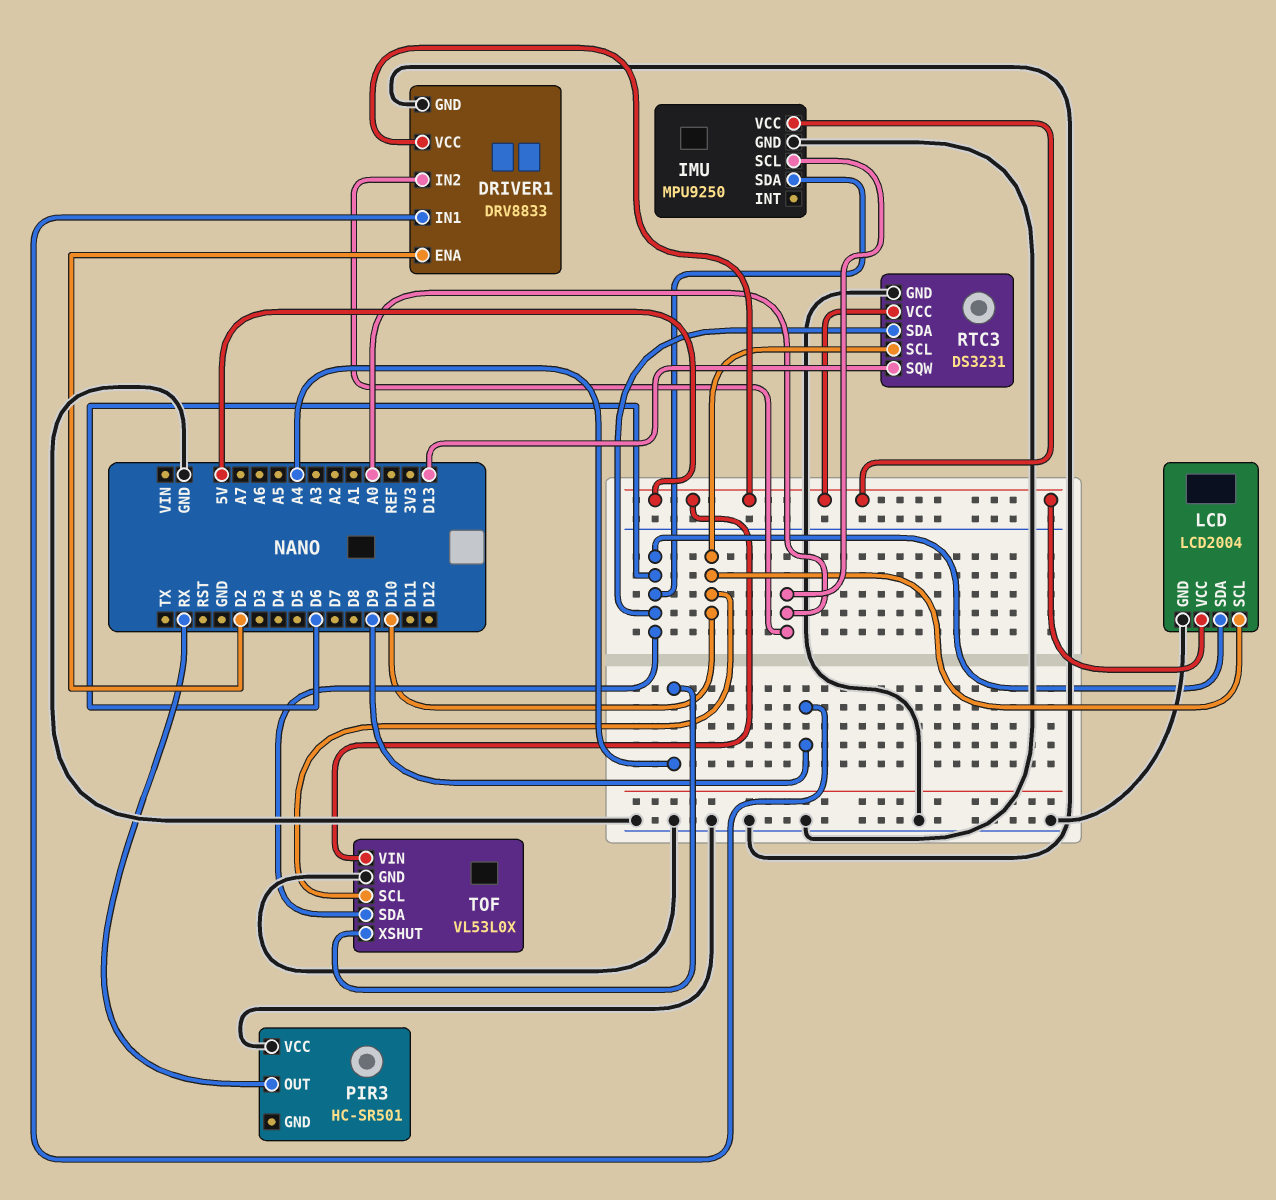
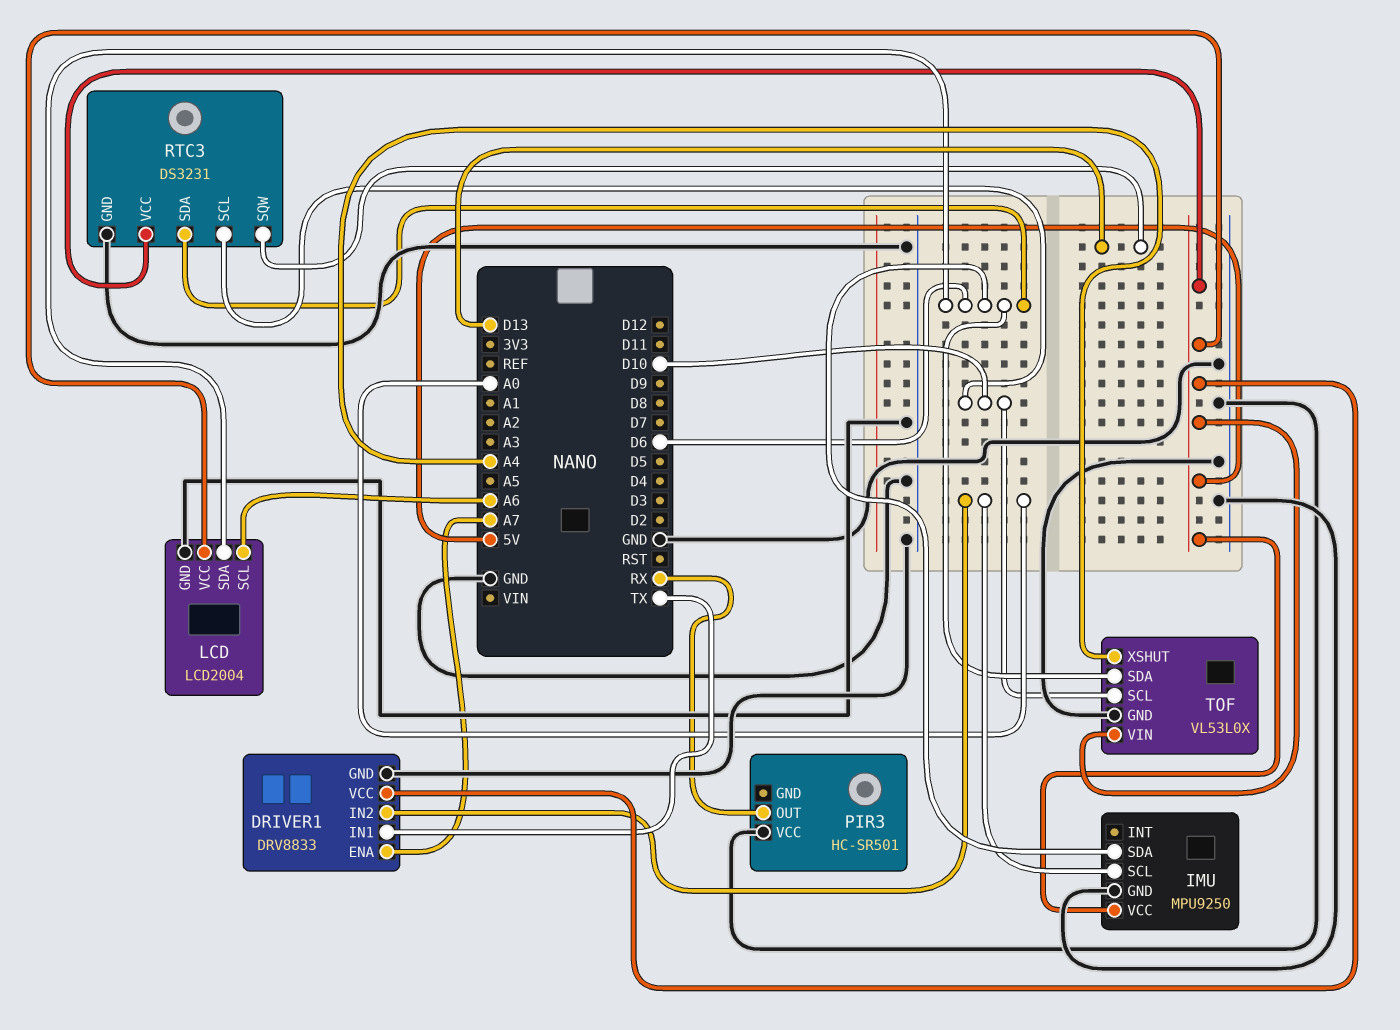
DRIVER1 pin ENA: D2 -> A7
DRIVER1 pin IN1: D9 -> TX
LCD pin SCL: D10 -> A6

